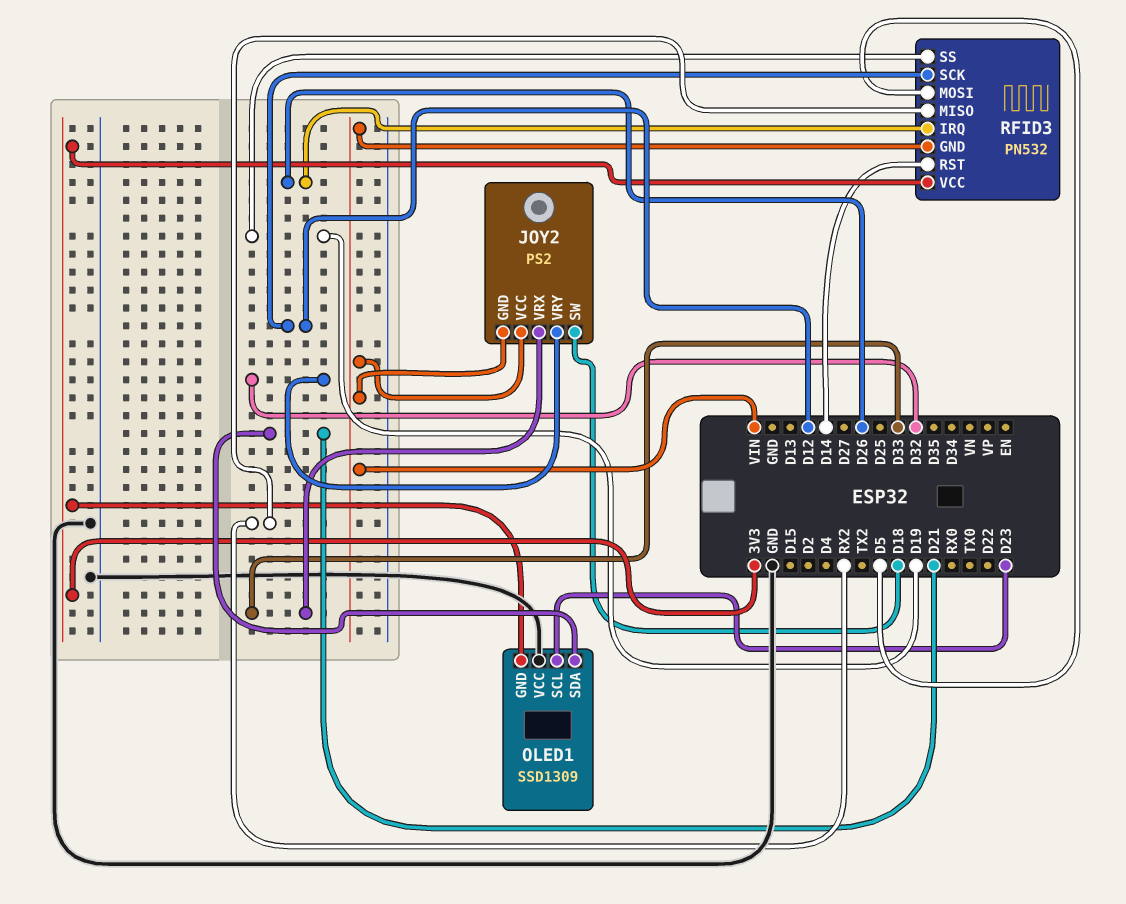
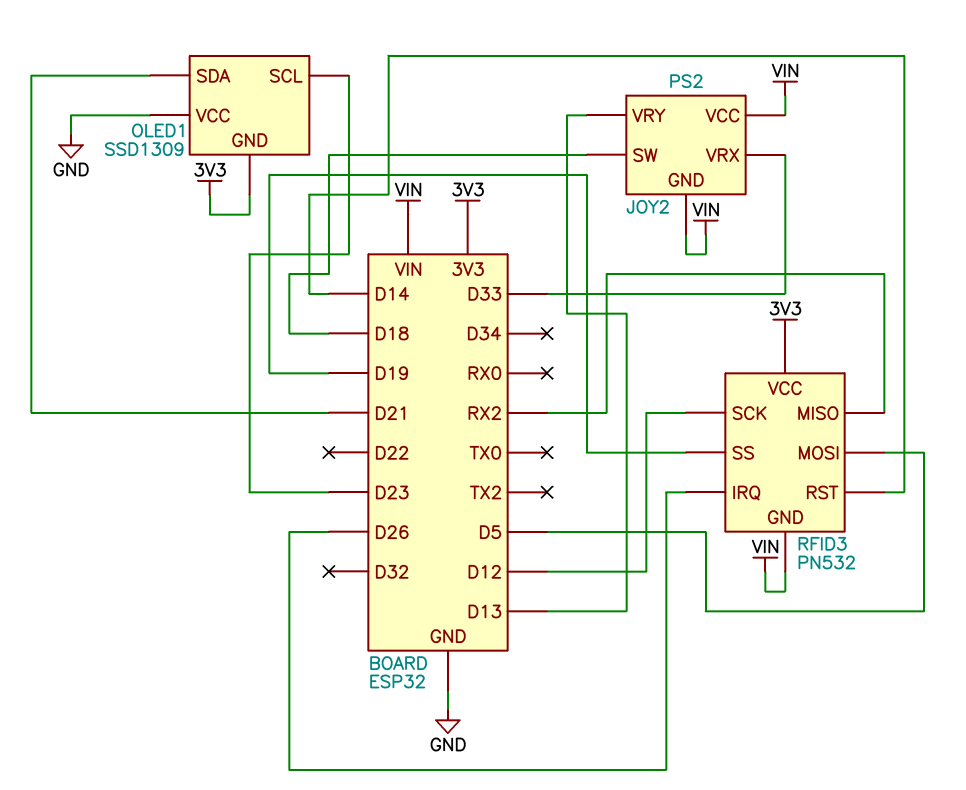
JOY2 pin VRY: D32 -> D13

